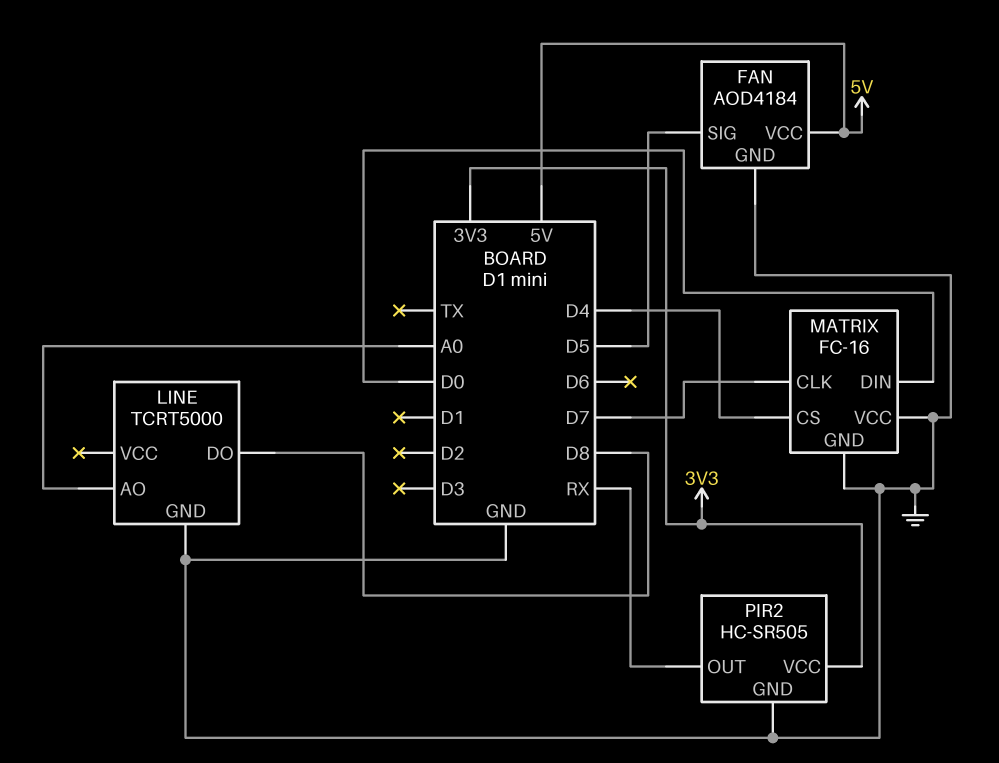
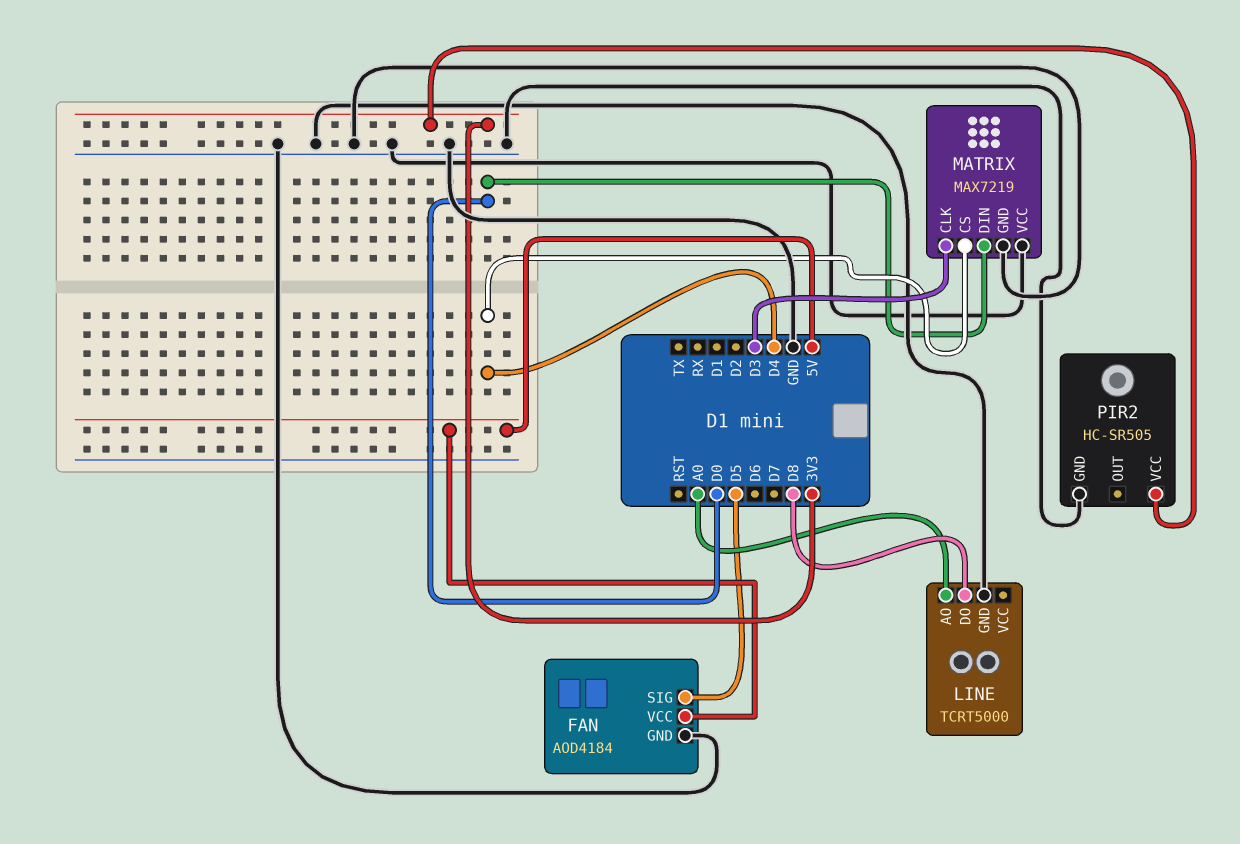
MATRIX: FC-16 -> MAX7219
MATRIX pin CLK: D7 -> D3
PIR2 pin OUT: RX -> none

